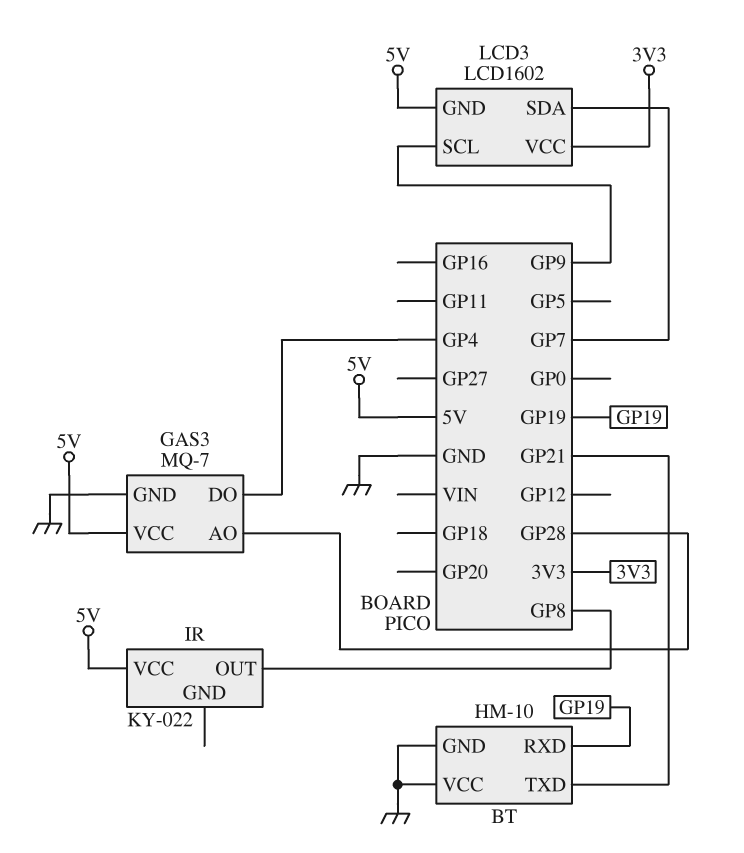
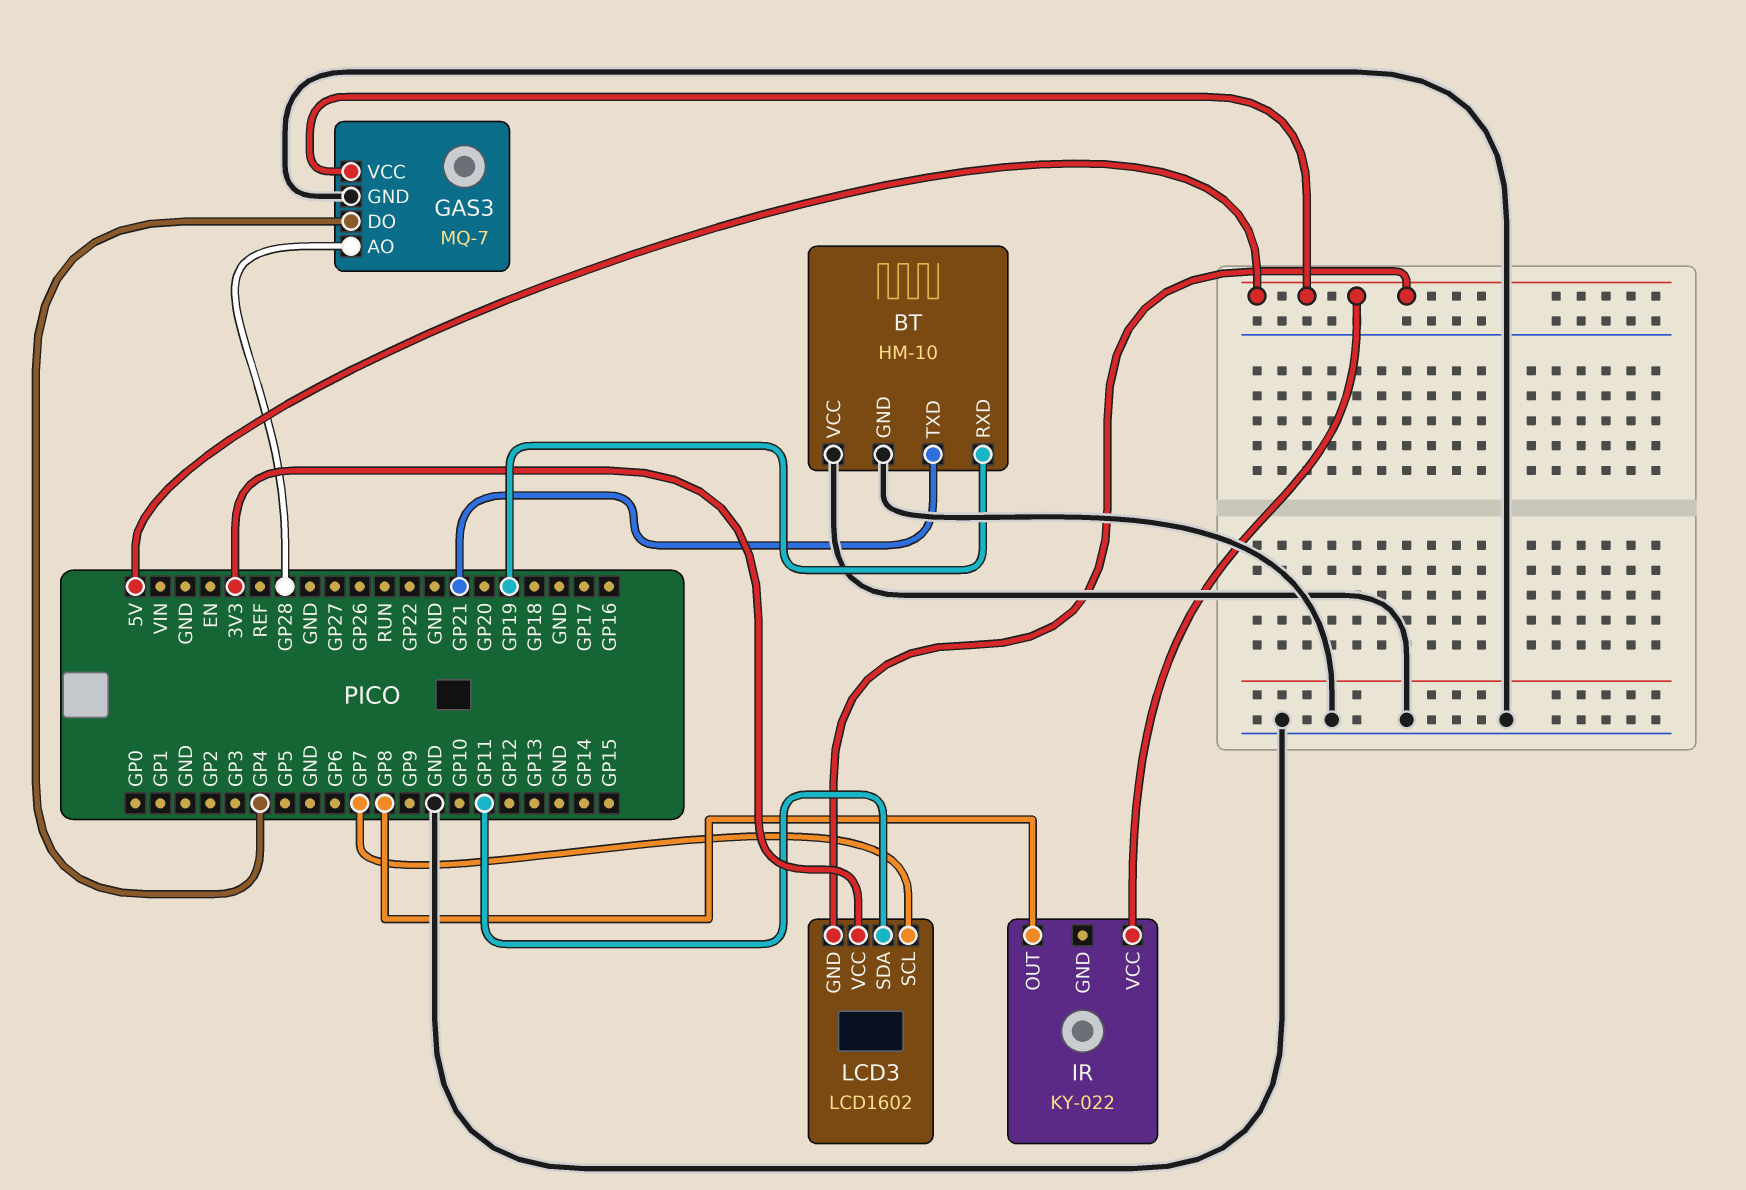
LCD3 pin SCL: GP9 -> GP7
LCD3 pin SDA: GP7 -> GP11

